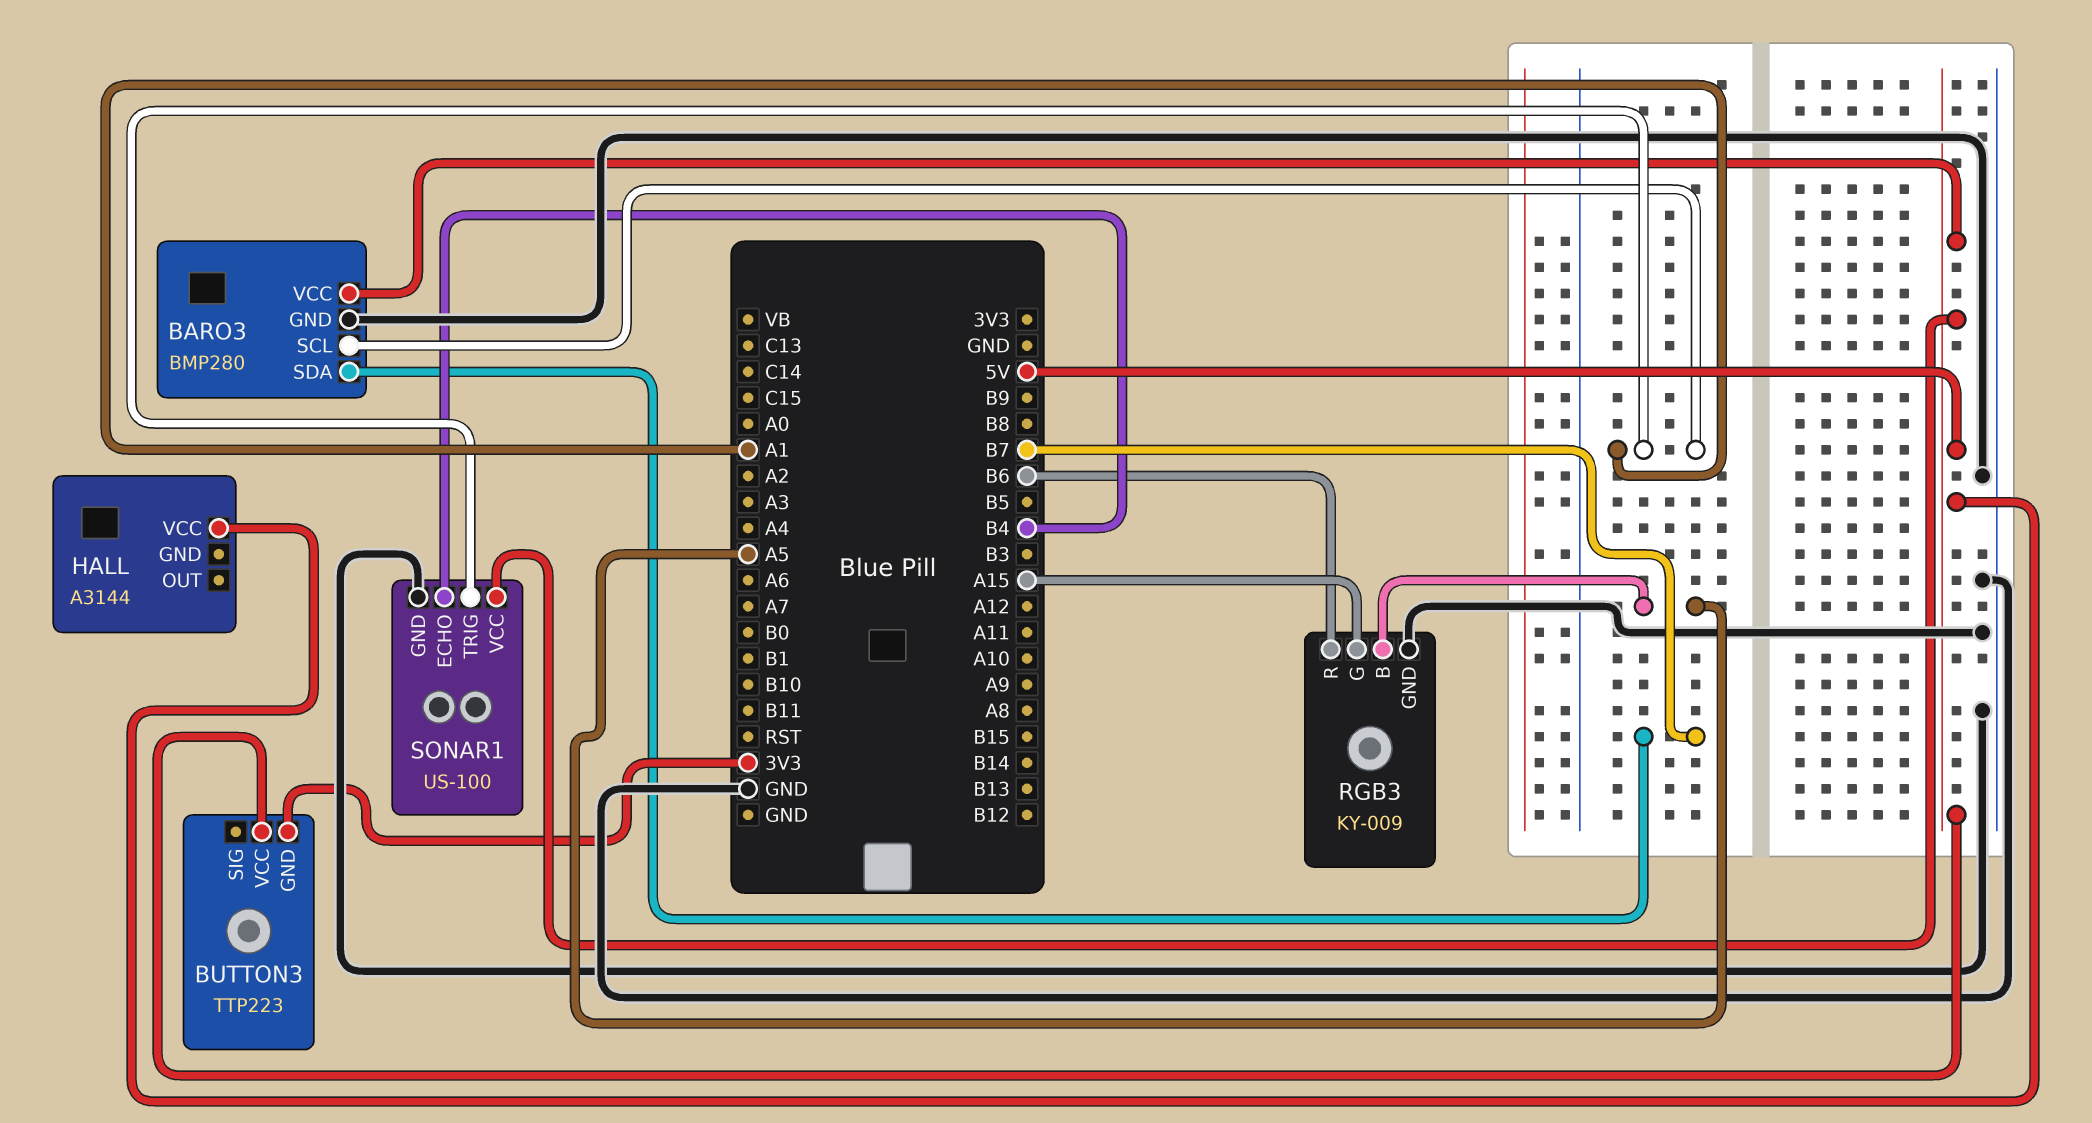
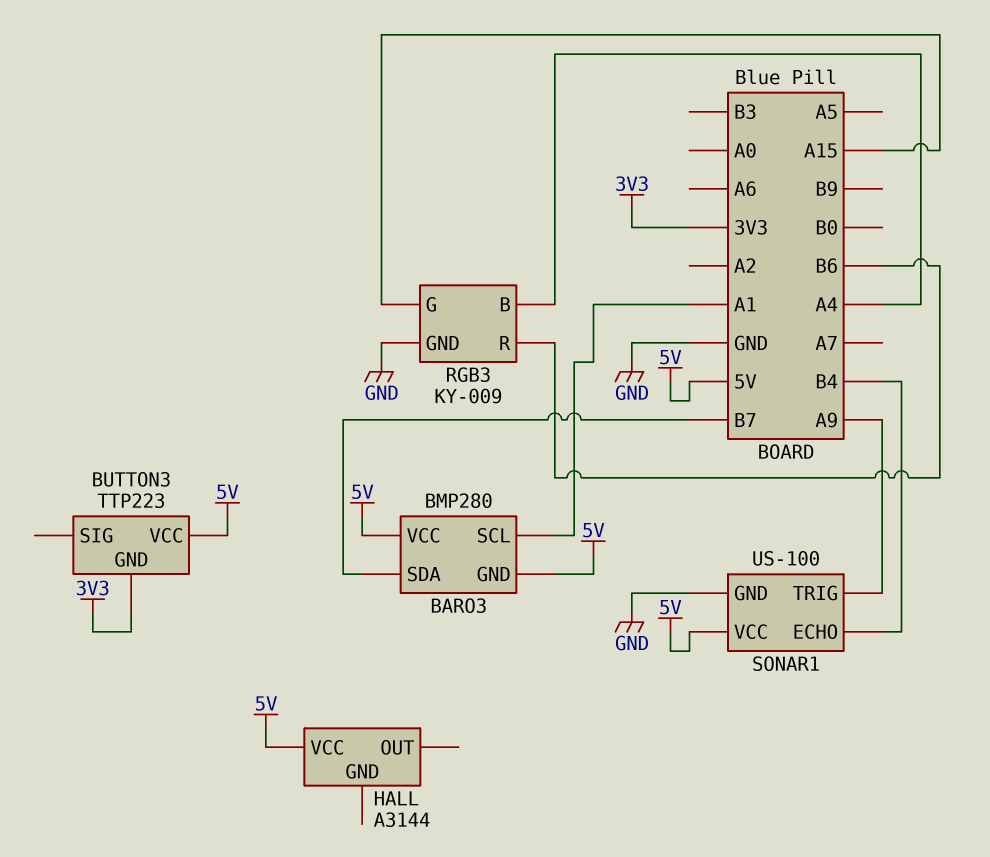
BARO3 pin GND: GND -> 5V
RGB3 pin B: A5 -> A4
SONAR1 pin TRIG: A1 -> A9

